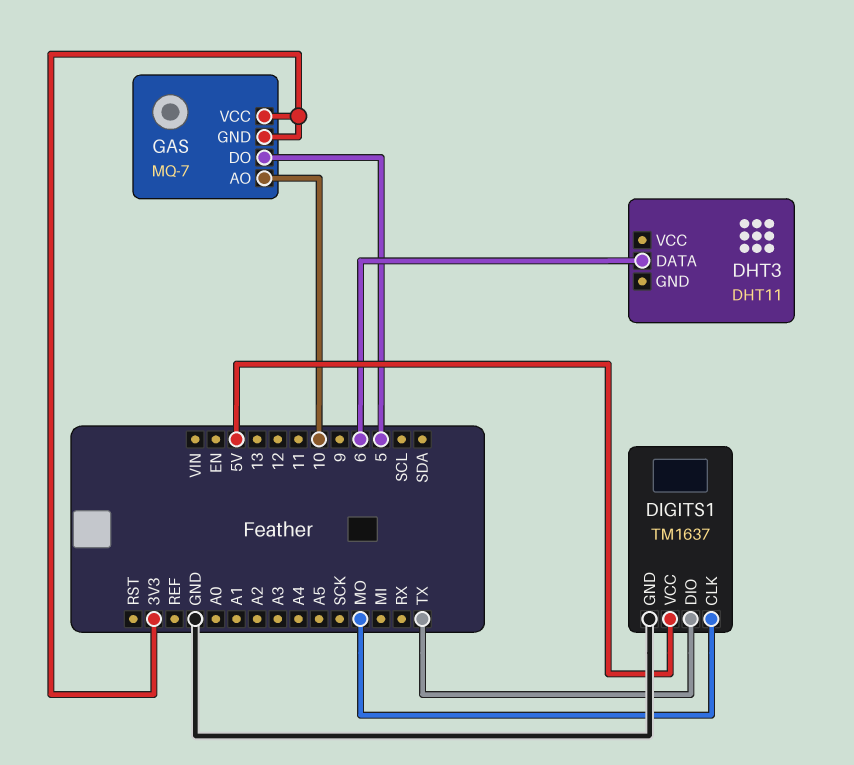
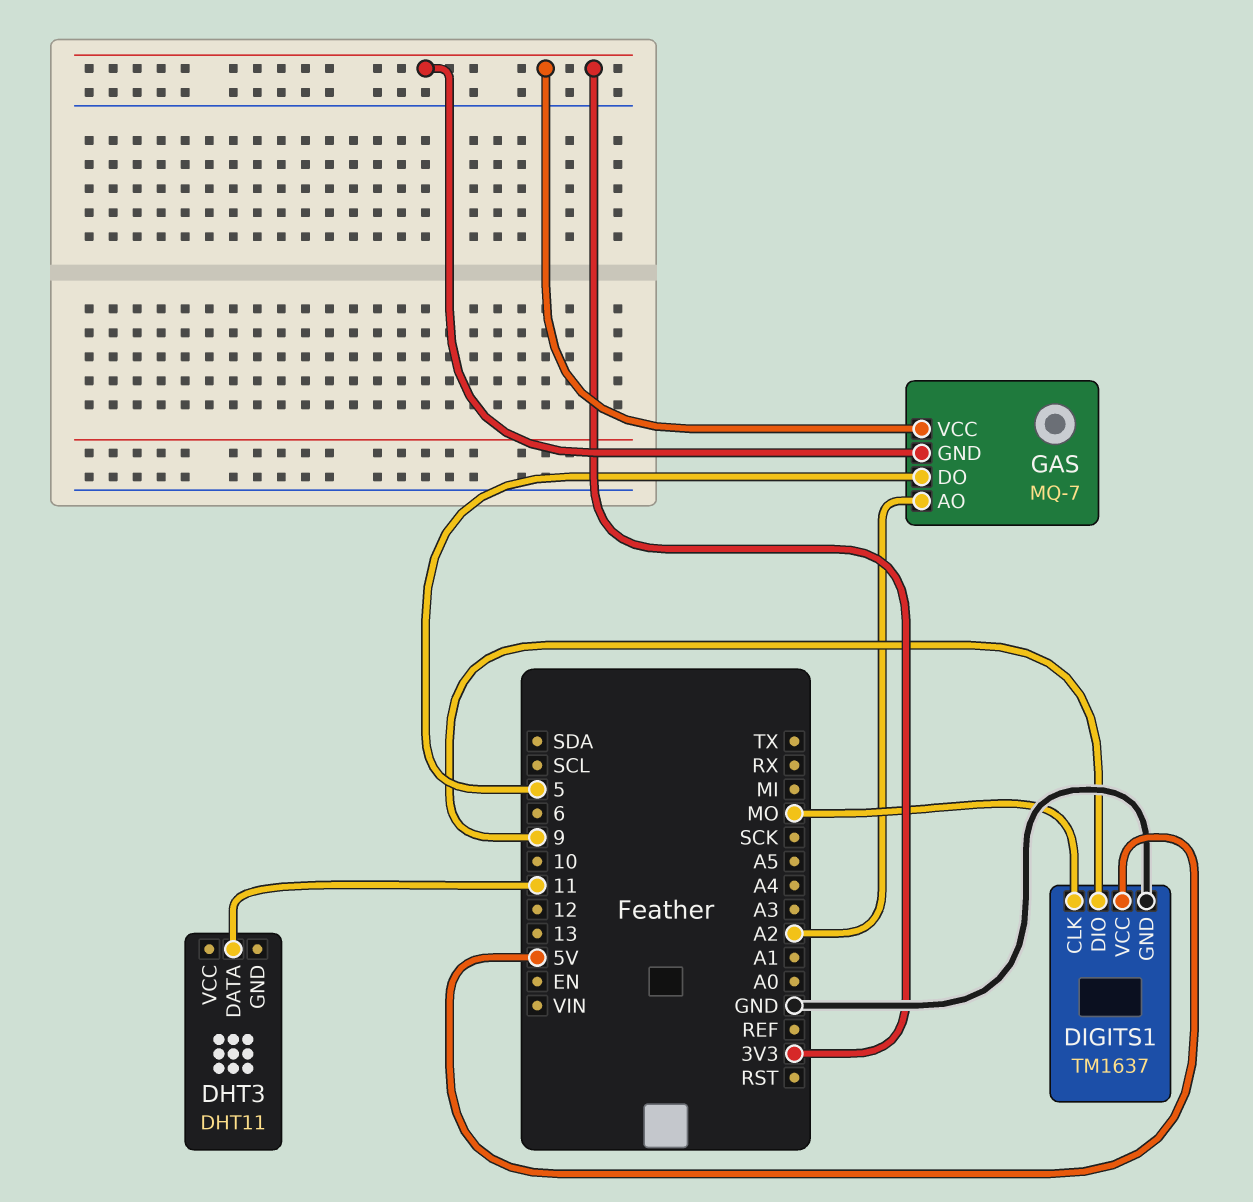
DHT3 pin DATA: 6 -> 11
DIGITS1 pin DIO: TX -> 9
GAS pin AO: 10 -> A2

